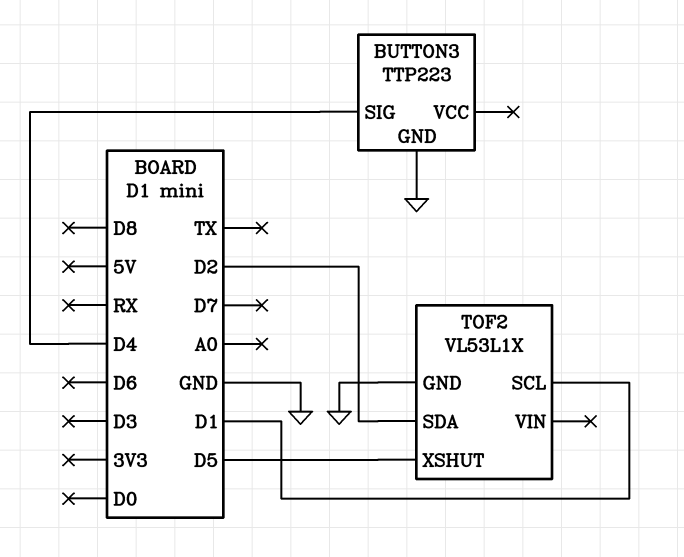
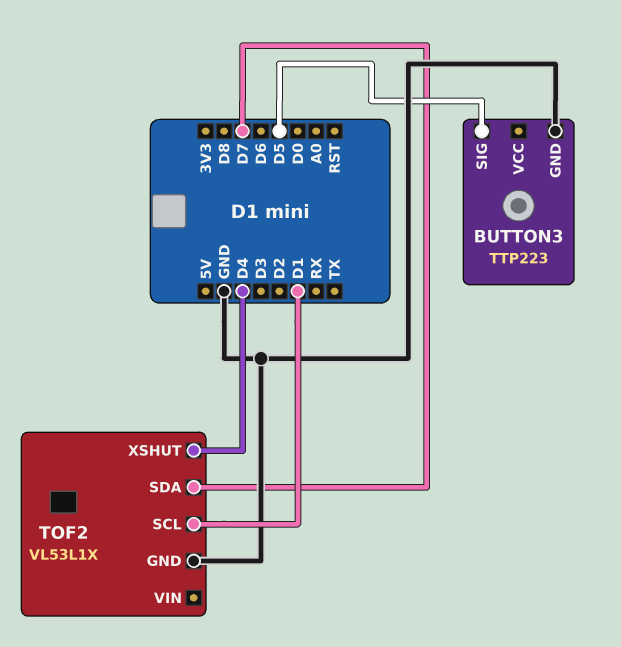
BUTTON3 pin SIG: D4 -> D5
TOF2 pin SDA: D2 -> D7
TOF2 pin XSHUT: D5 -> D4

